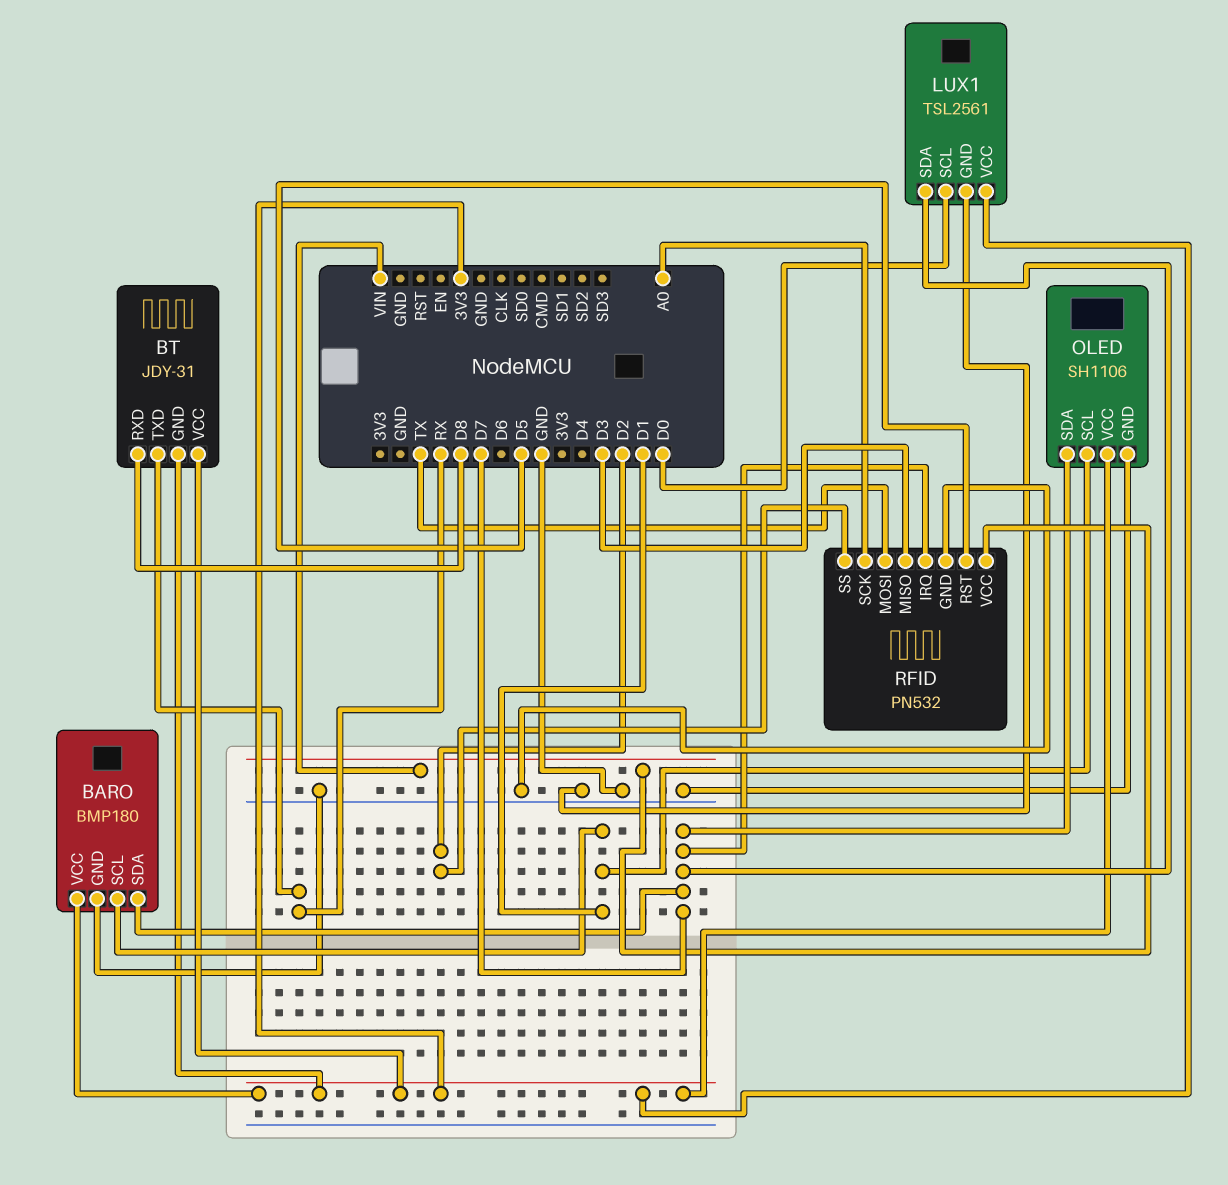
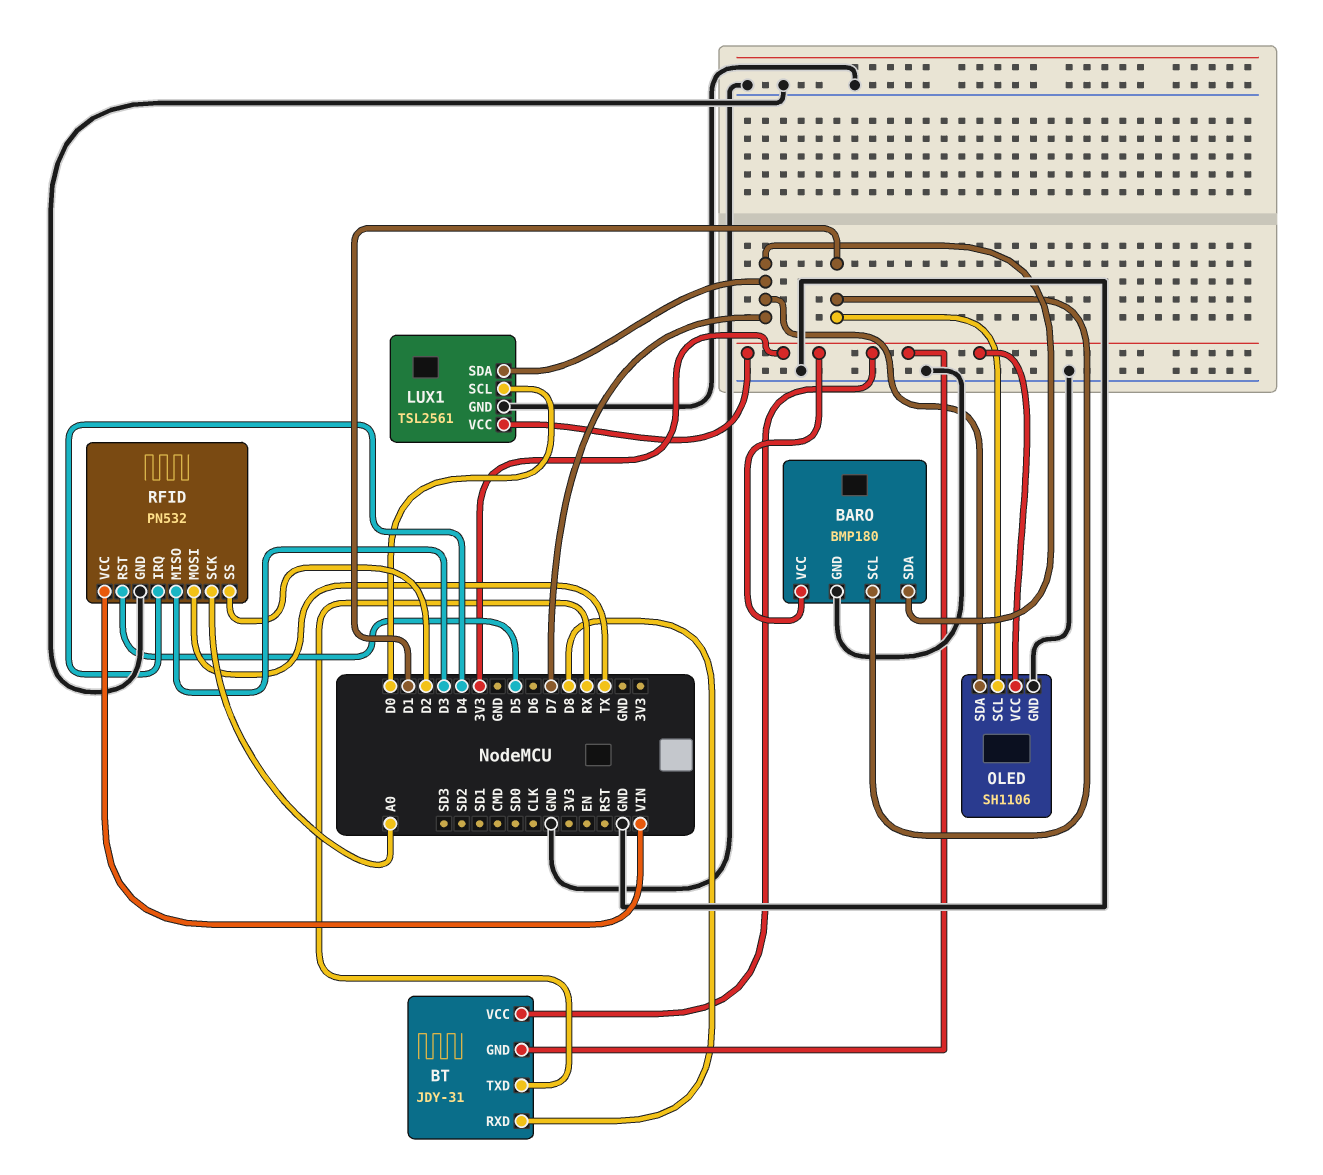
RFID pin IRQ: D7 -> D4

